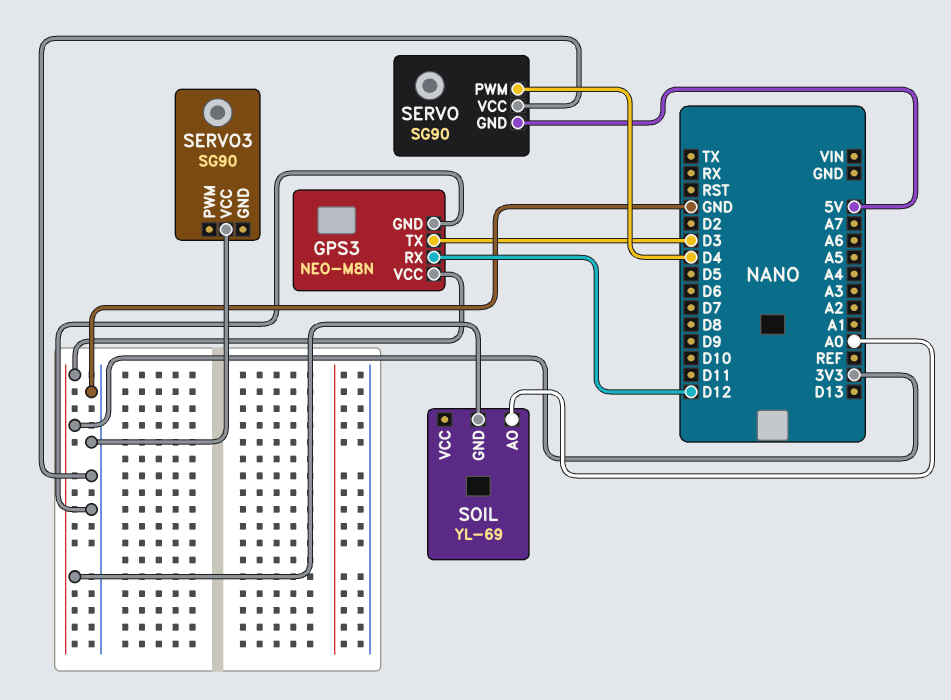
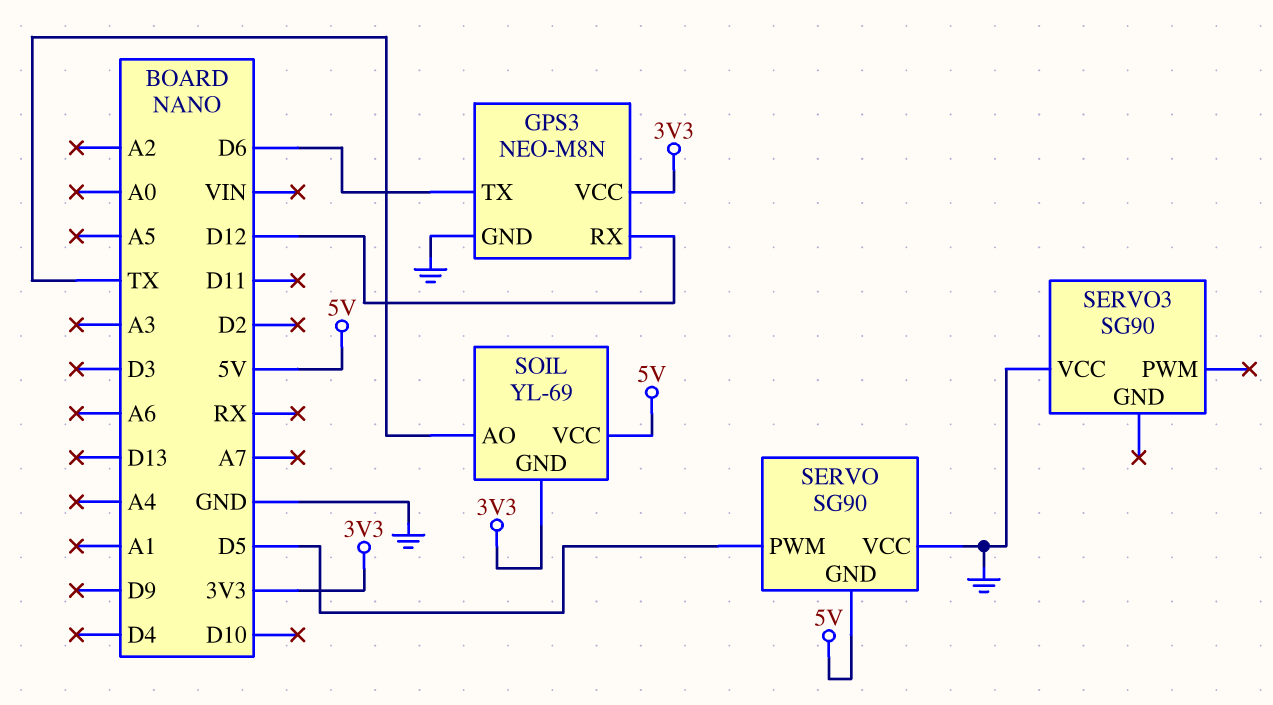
GPS3 pin TX: D3 -> D6
SERVO pin PWM: D4 -> D5
SOIL pin AO: A0 -> TX
SOIL pin VCC: none -> 5V

